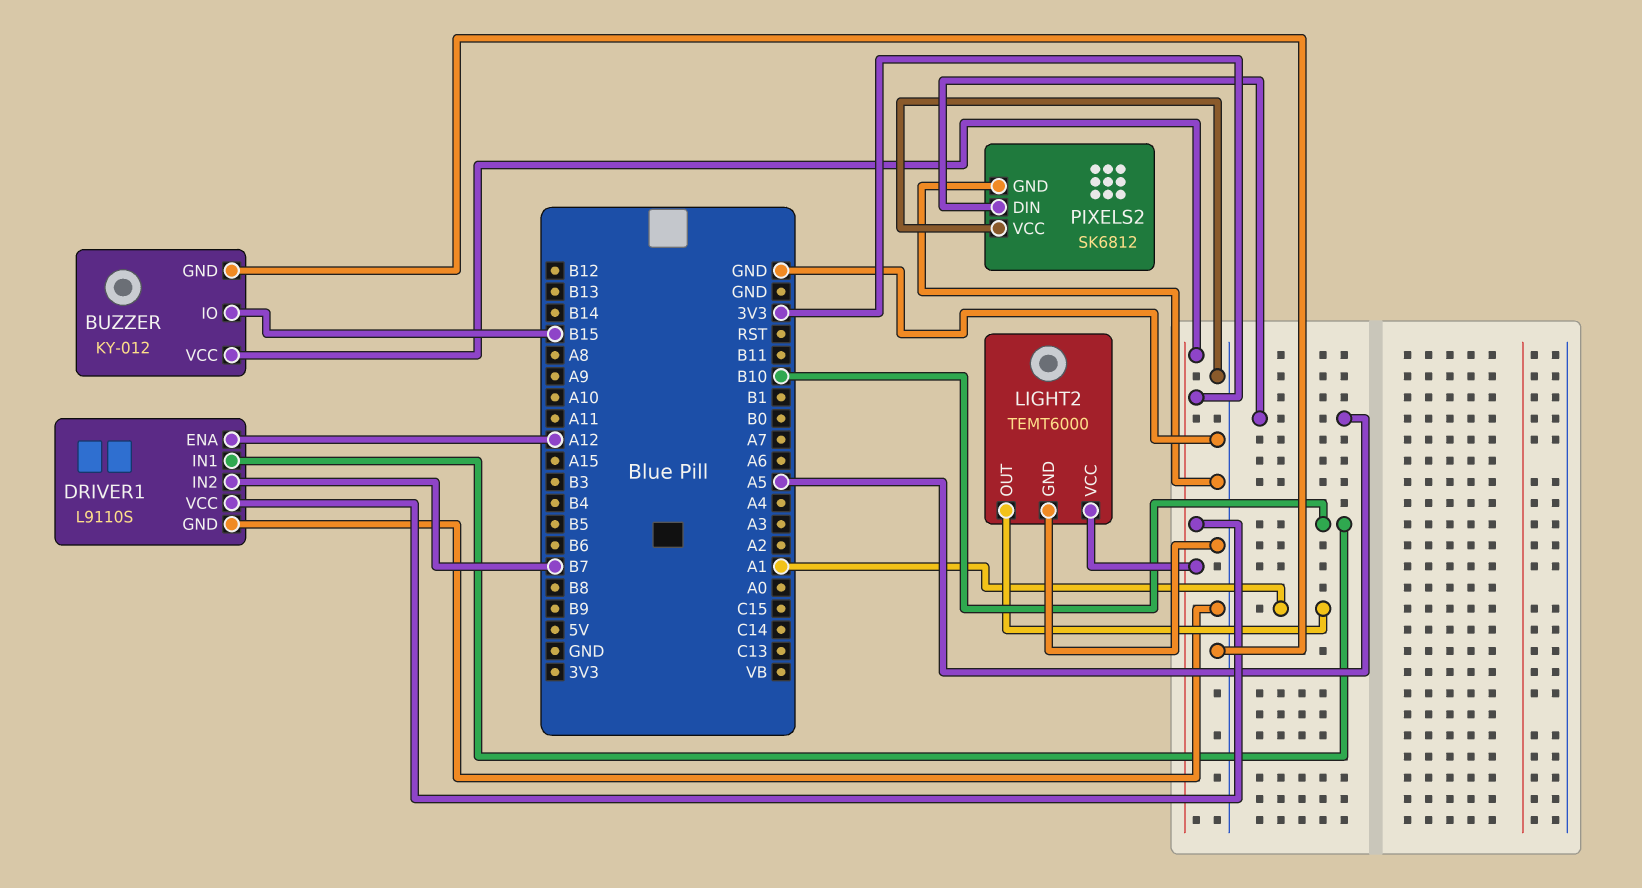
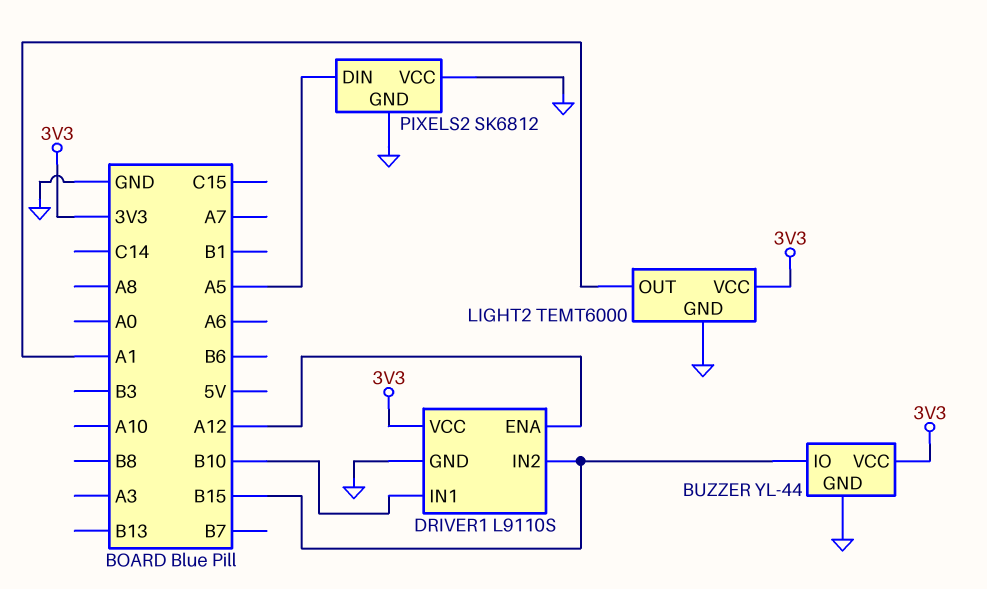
BUZZER: KY-012 -> YL-44
DRIVER1 pin IN2: B7 -> B15

